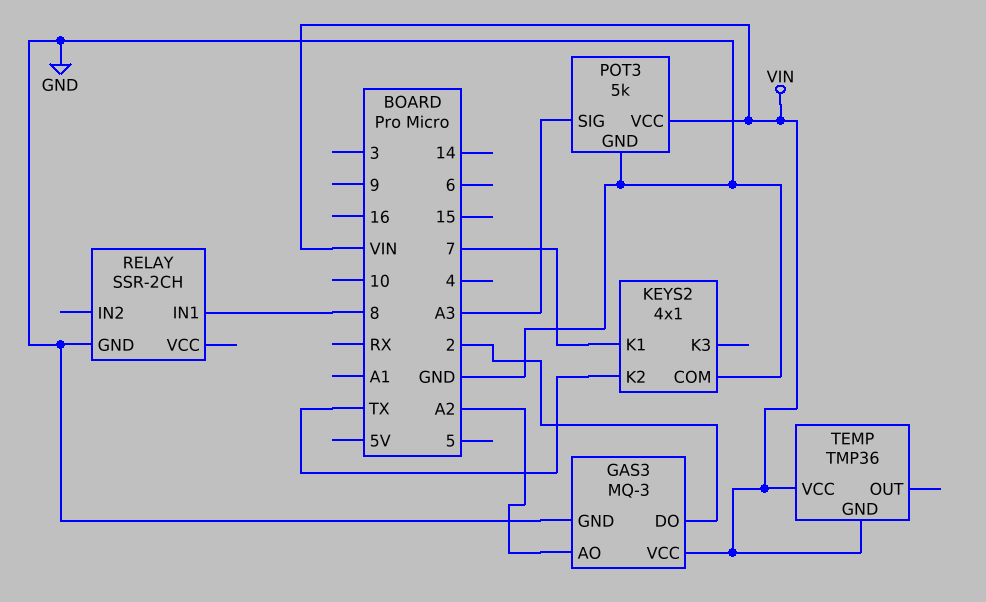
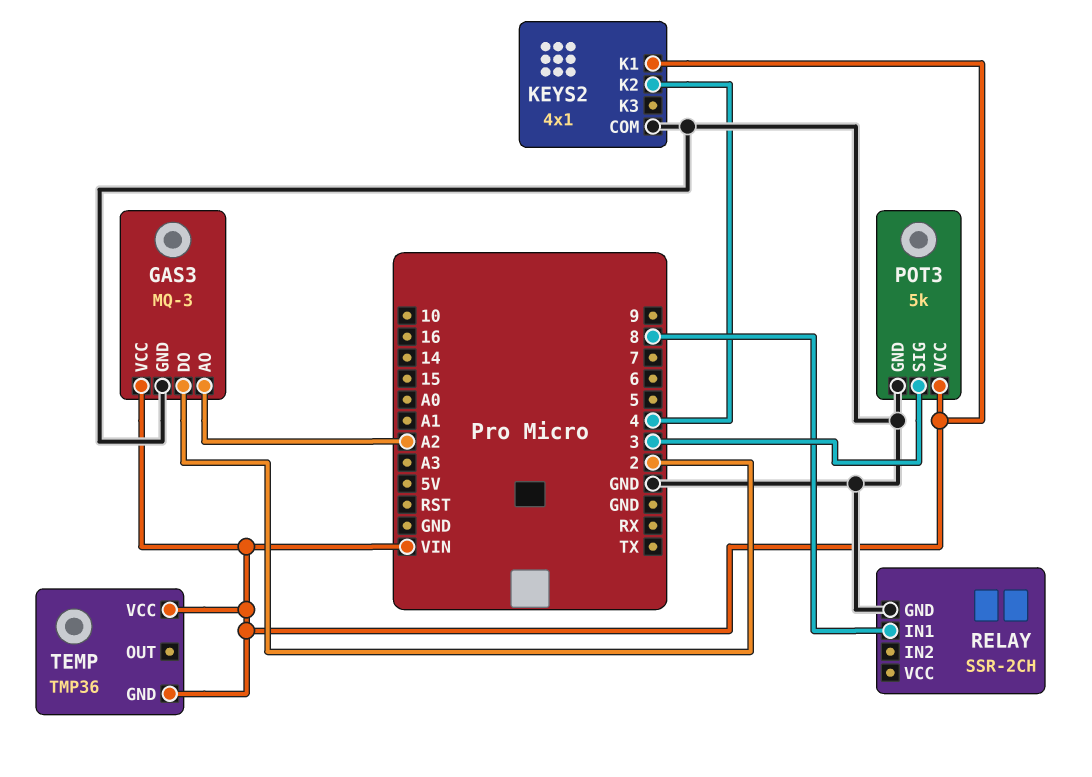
KEYS2 pin K1: 7 -> VIN
KEYS2 pin K2: TX -> 4
POT3 pin SIG: A3 -> 3

